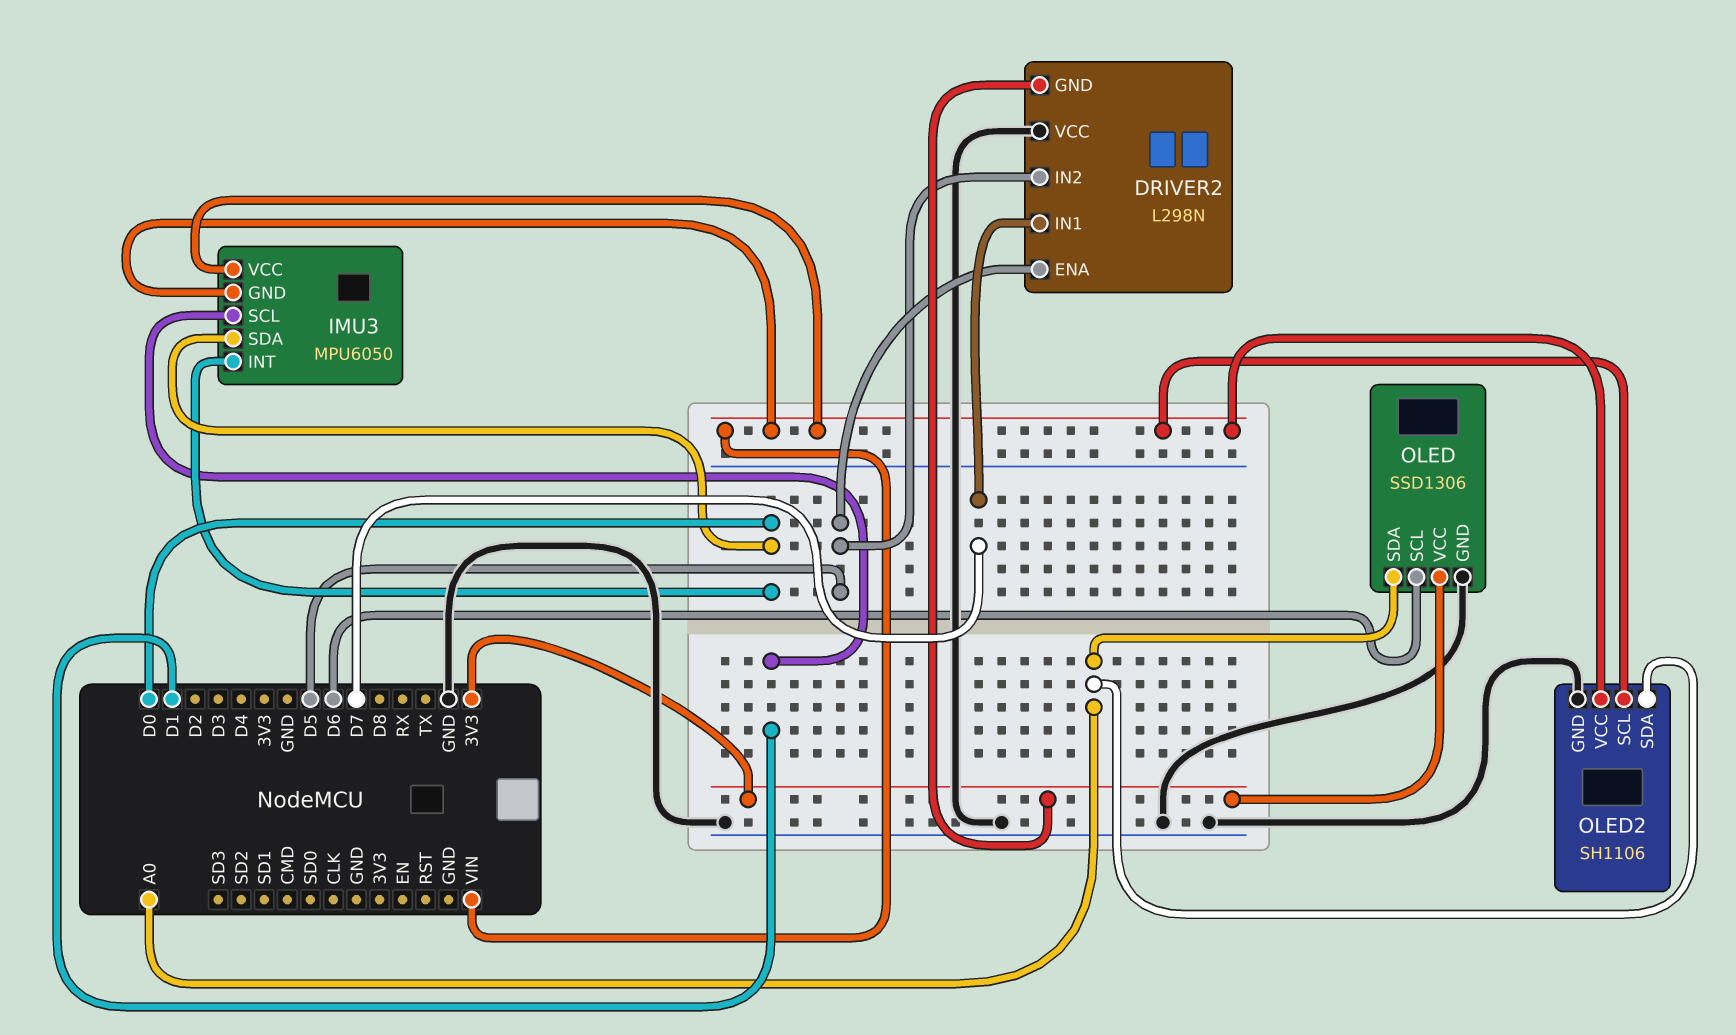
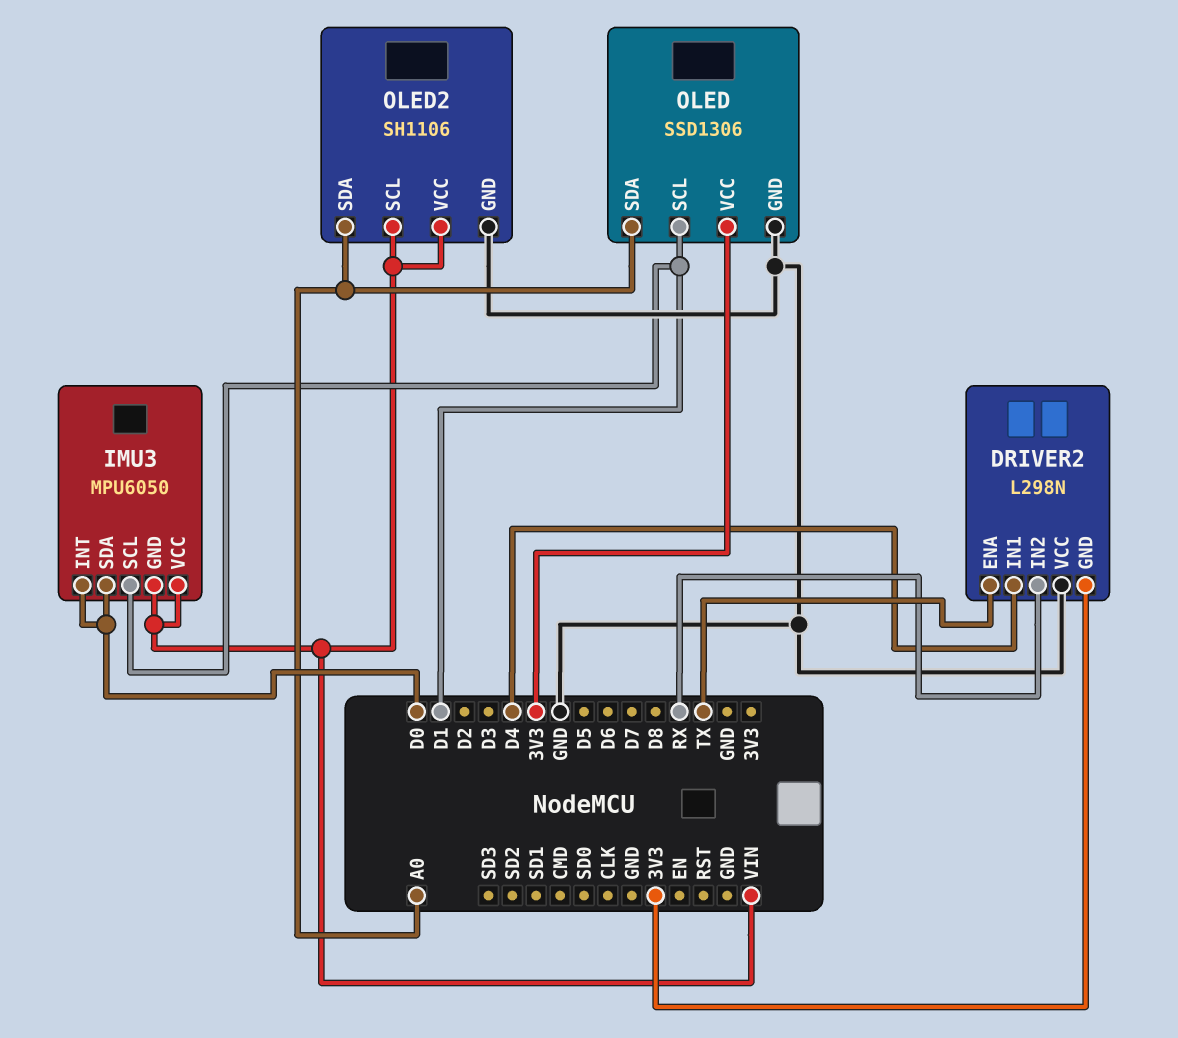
DRIVER2 pin ENA: D5 -> TX
DRIVER2 pin IN1: D7 -> D4
DRIVER2 pin IN2: D5 -> RX
OLED pin SCL: D6 -> D1

